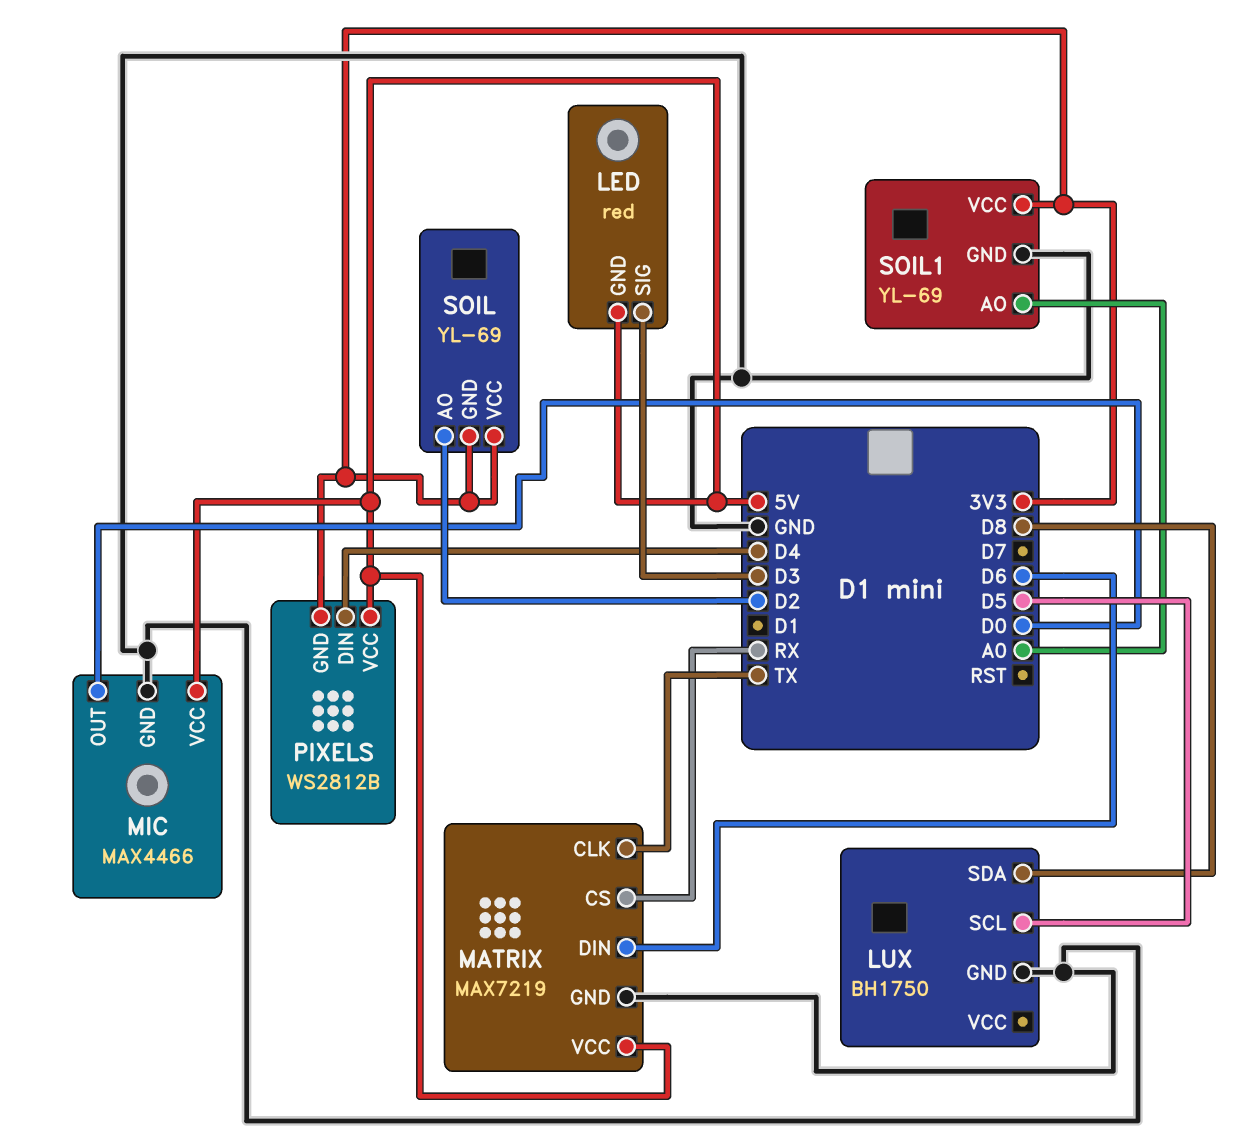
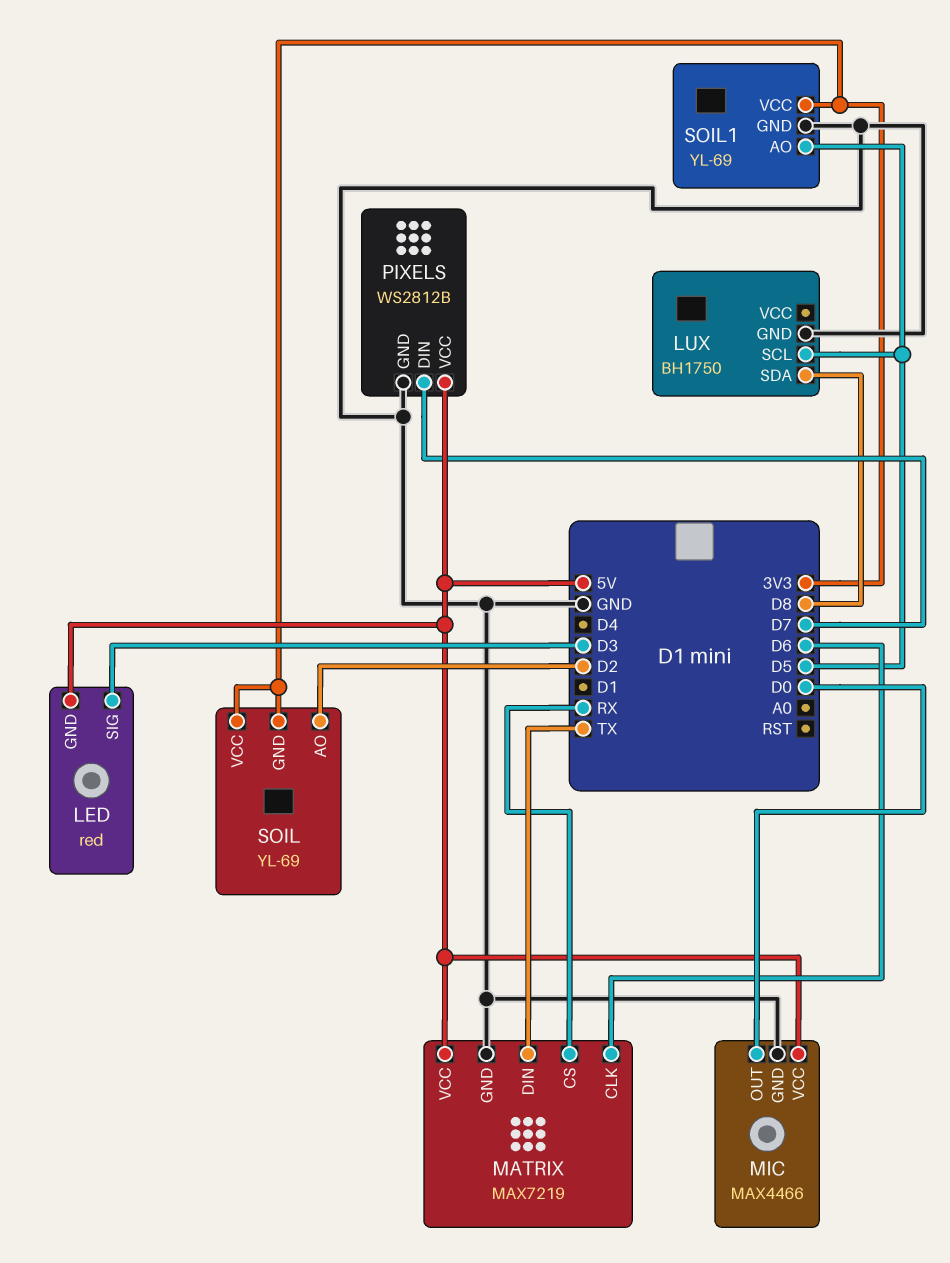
MATRIX pin CLK: TX -> D6
MATRIX pin DIN: D6 -> TX
PIXELS pin DIN: D4 -> D7
PIXELS pin GND: 3V3 -> GND
SOIL1 pin AO: A0 -> D5

